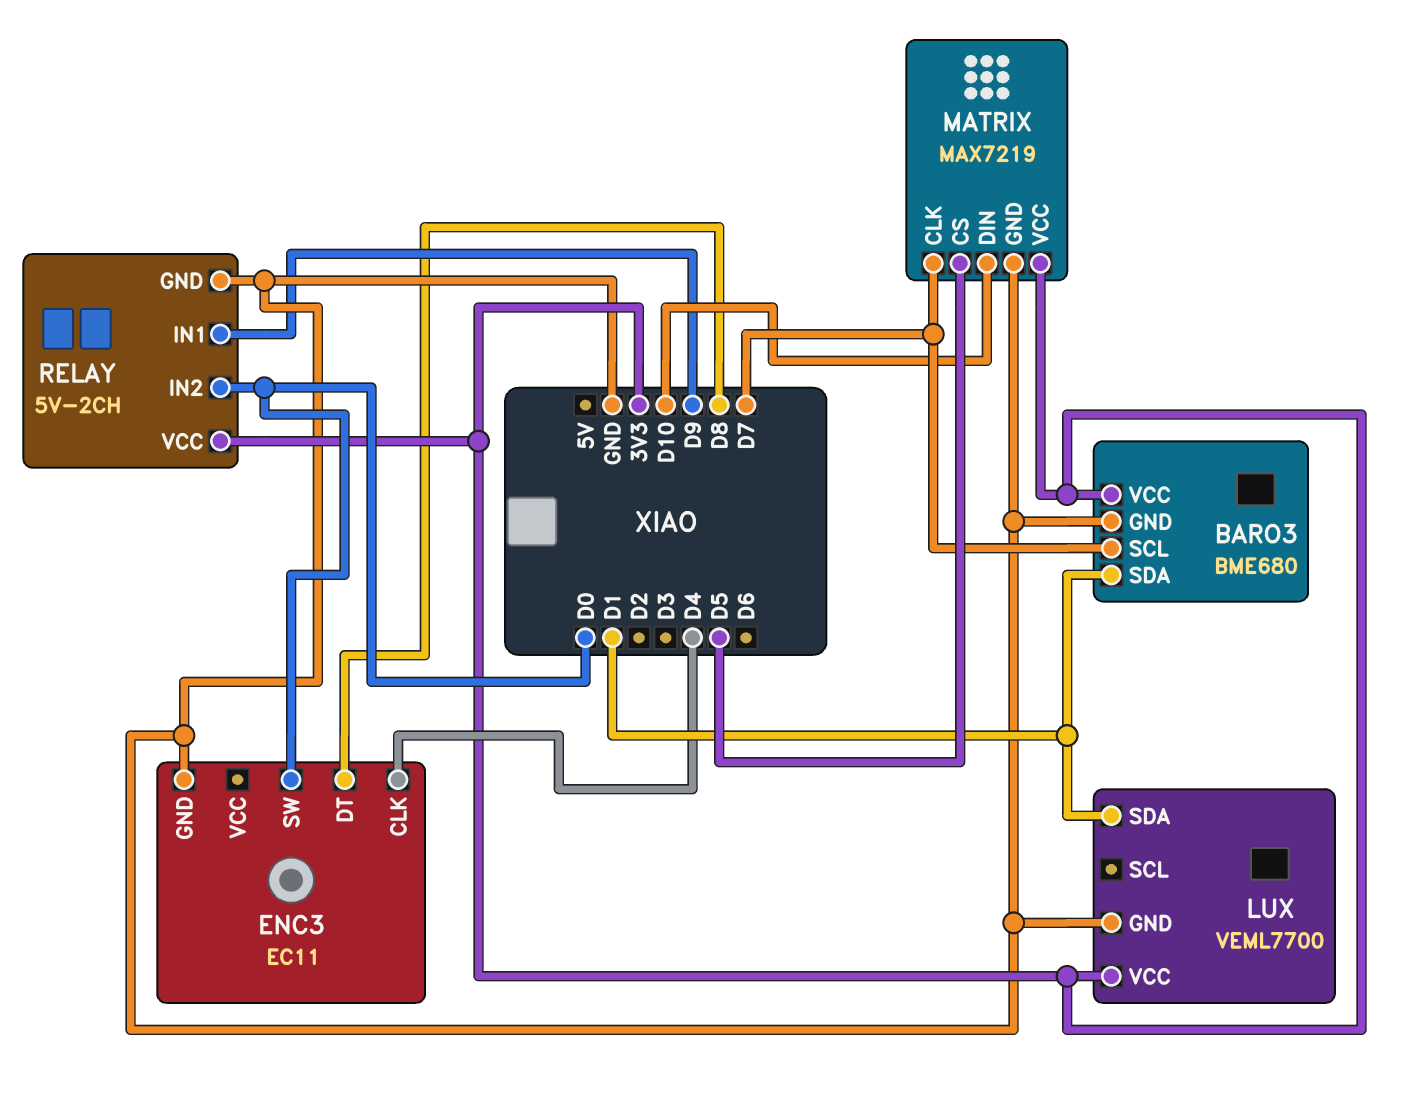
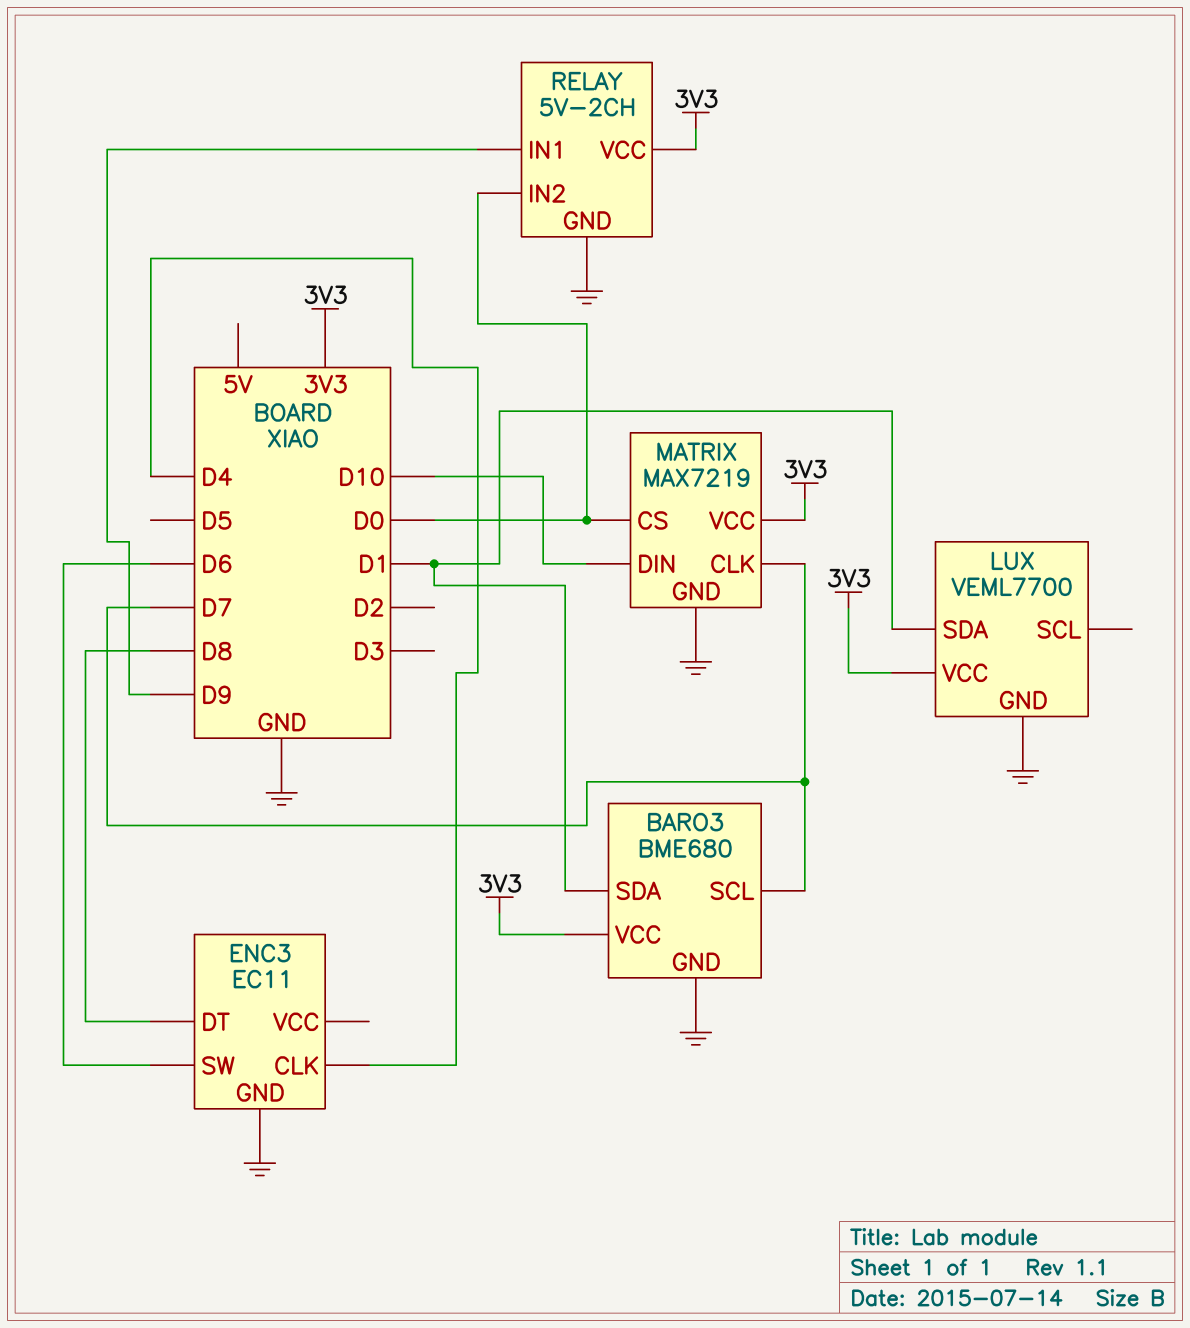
ENC3 pin SW: D0 -> D6
MATRIX pin CS: D5 -> D0

